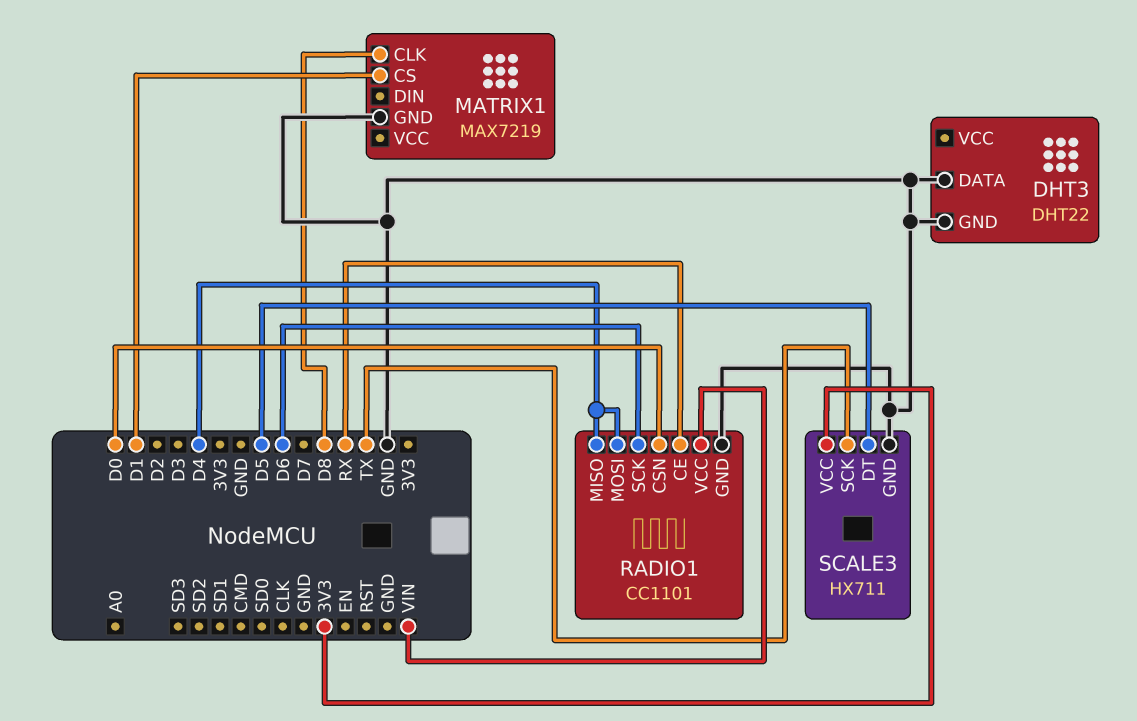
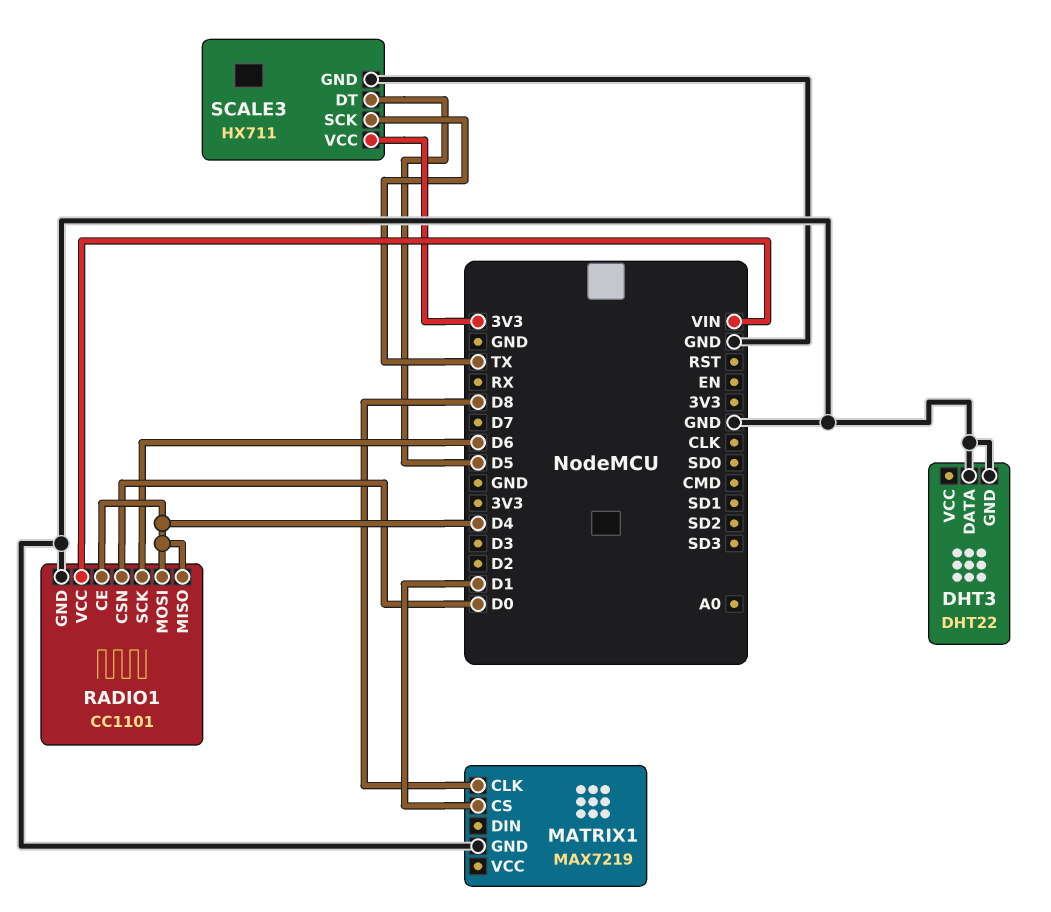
RADIO1 pin CE: RX -> D4

